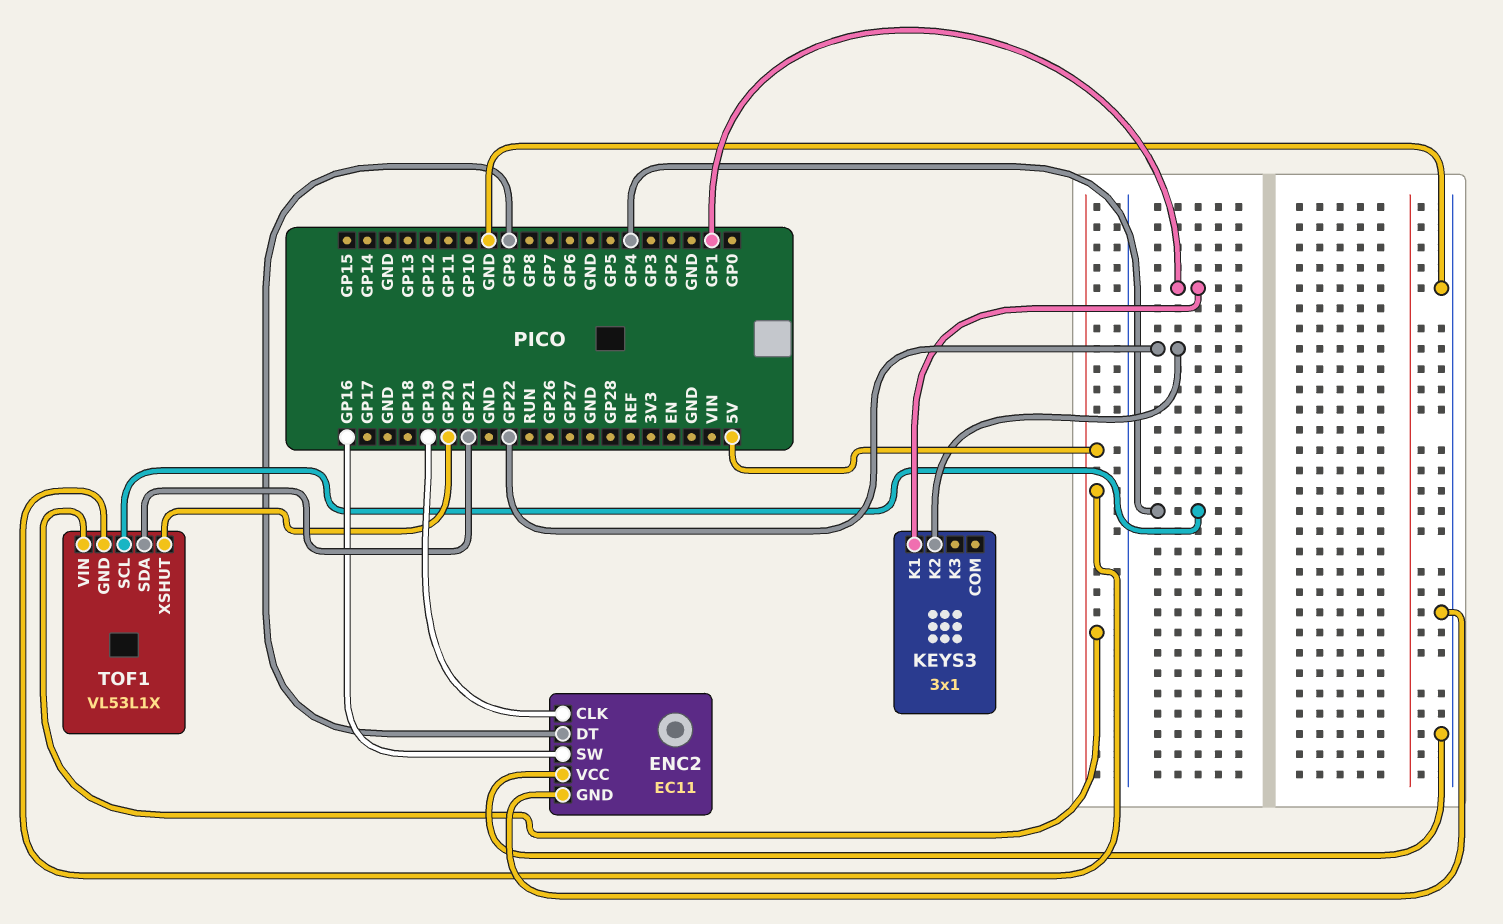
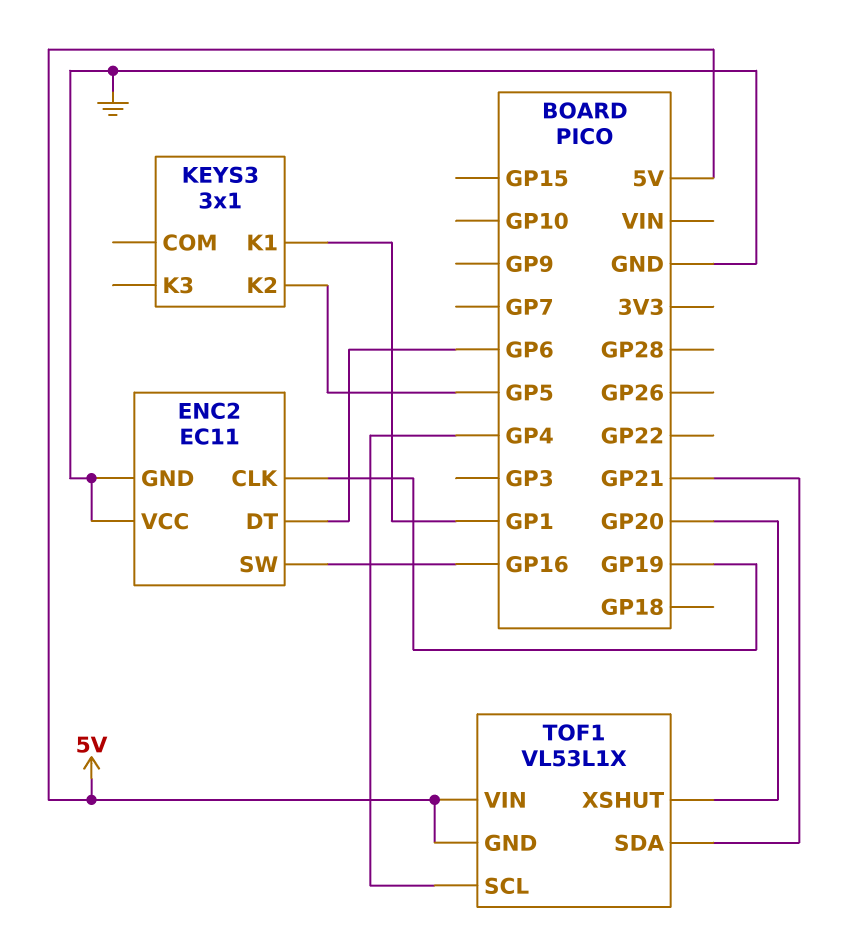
ENC2 pin DT: GP9 -> GP6
KEYS3 pin K2: GP22 -> GP5

